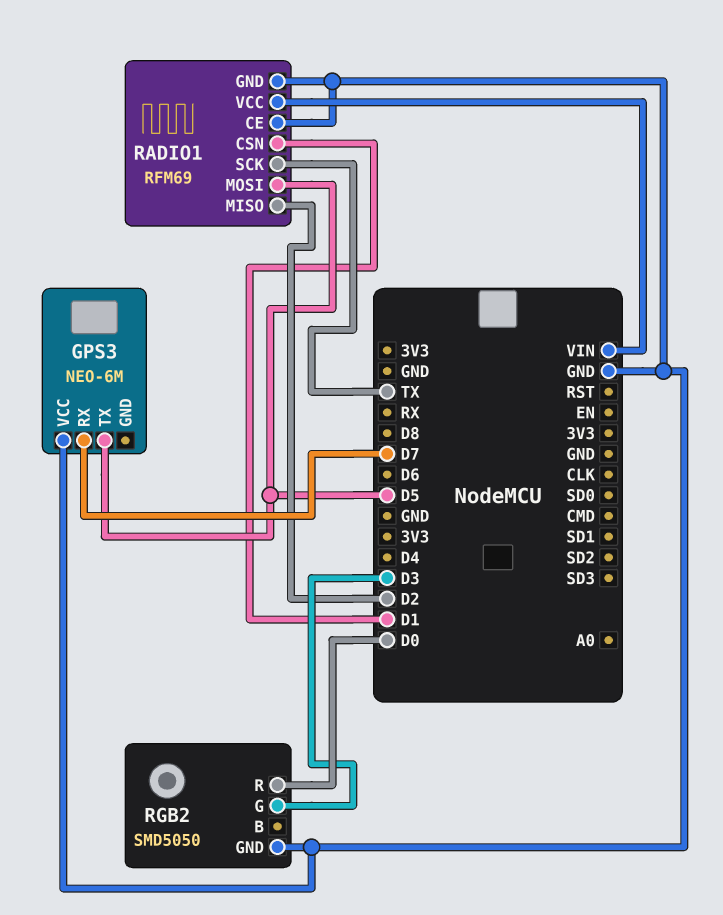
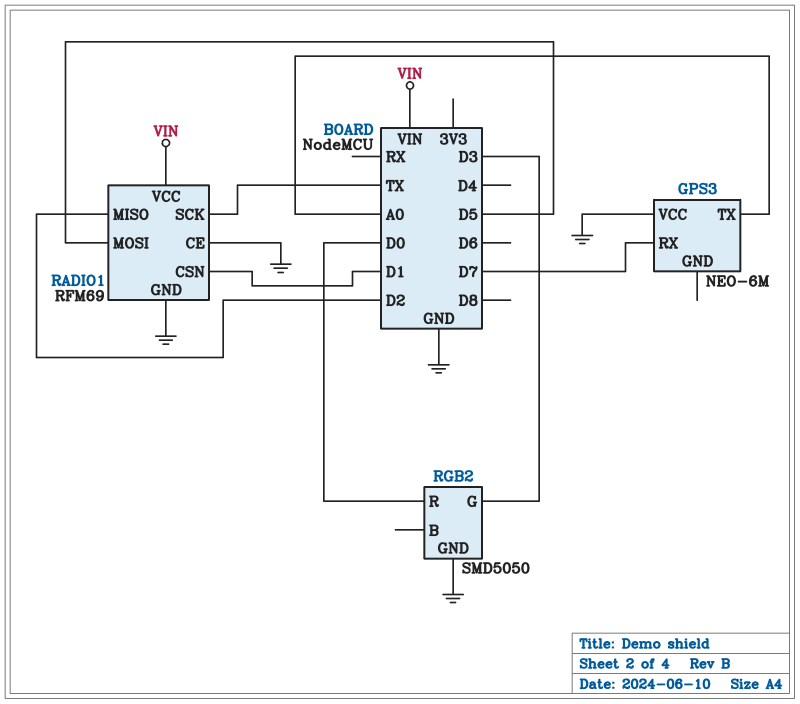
GPS3 pin TX: D5 -> A0

